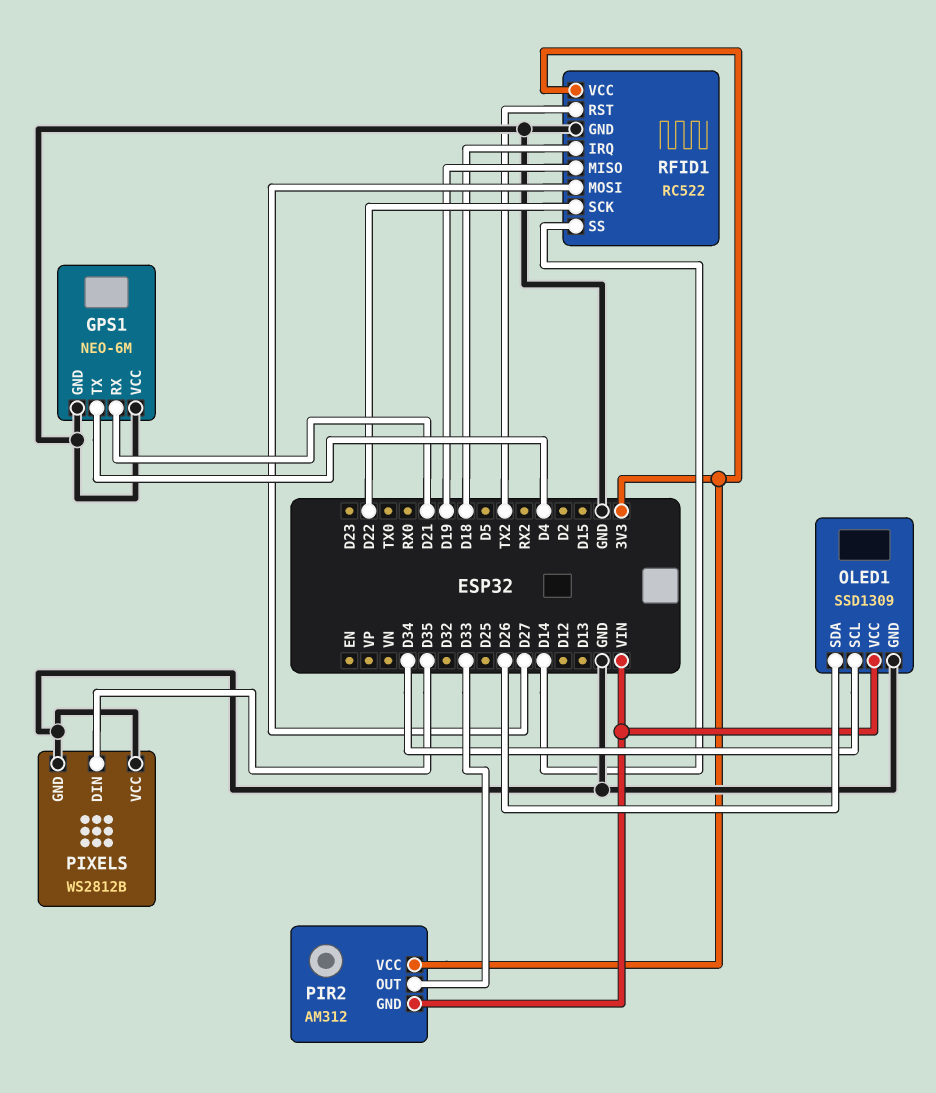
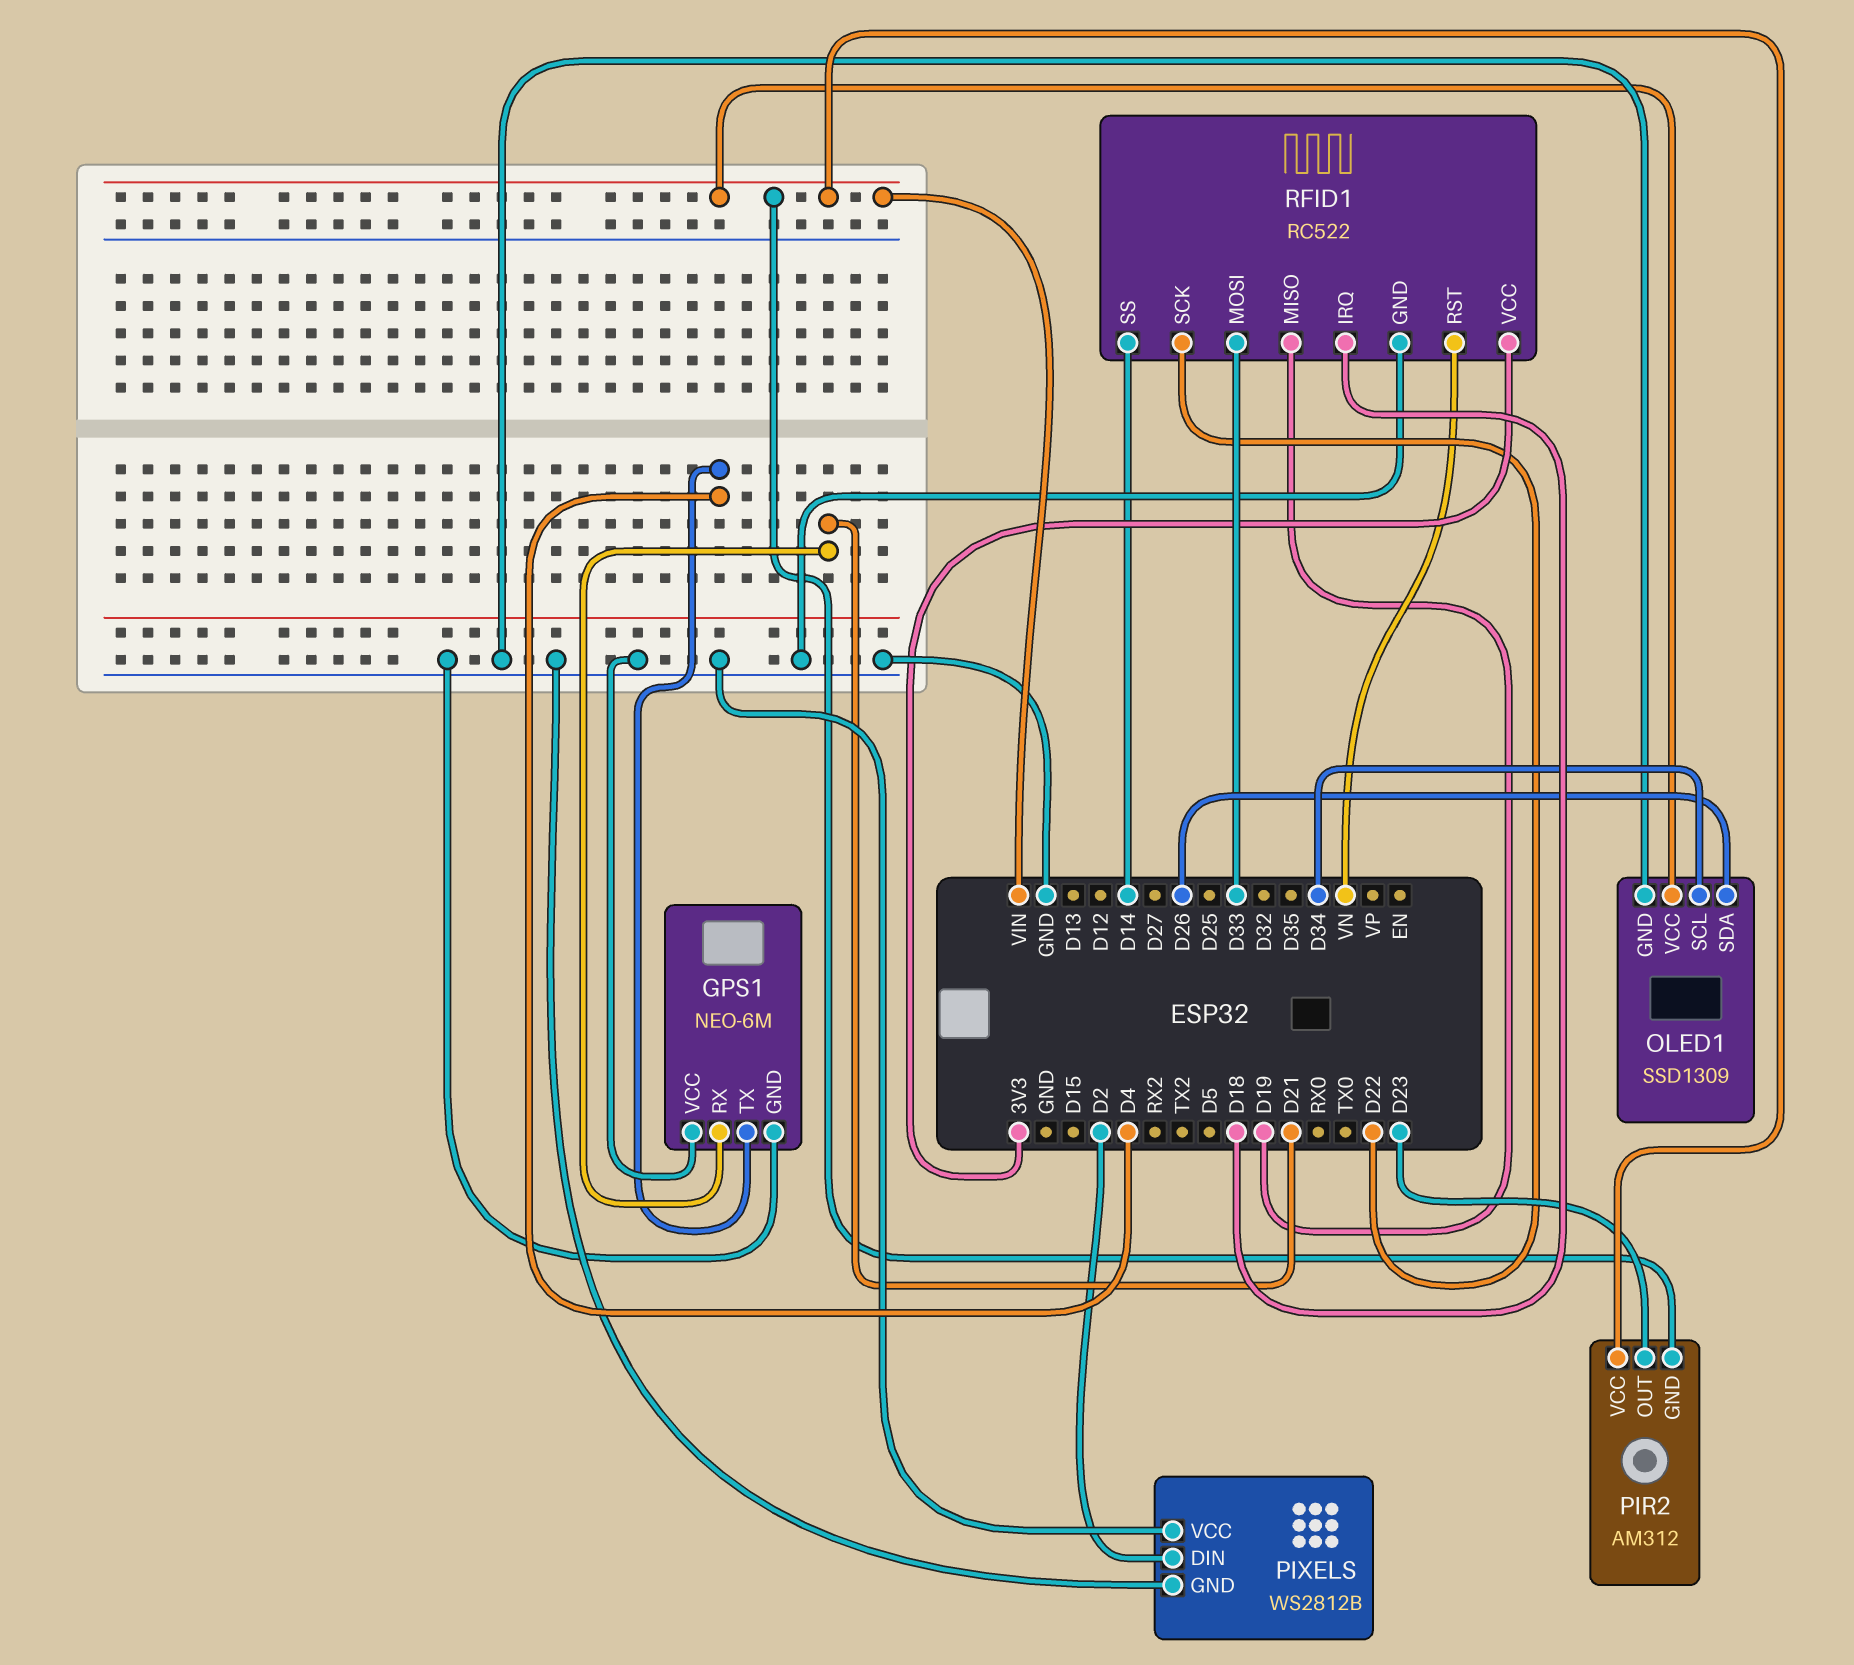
PIR2 pin OUT: D33 -> D23
PIR2 pin VCC: 3V3 -> VIN
PIXELS pin DIN: D35 -> D2
RFID1 pin MOSI: D27 -> D33
RFID1 pin RST: TX2 -> VN

